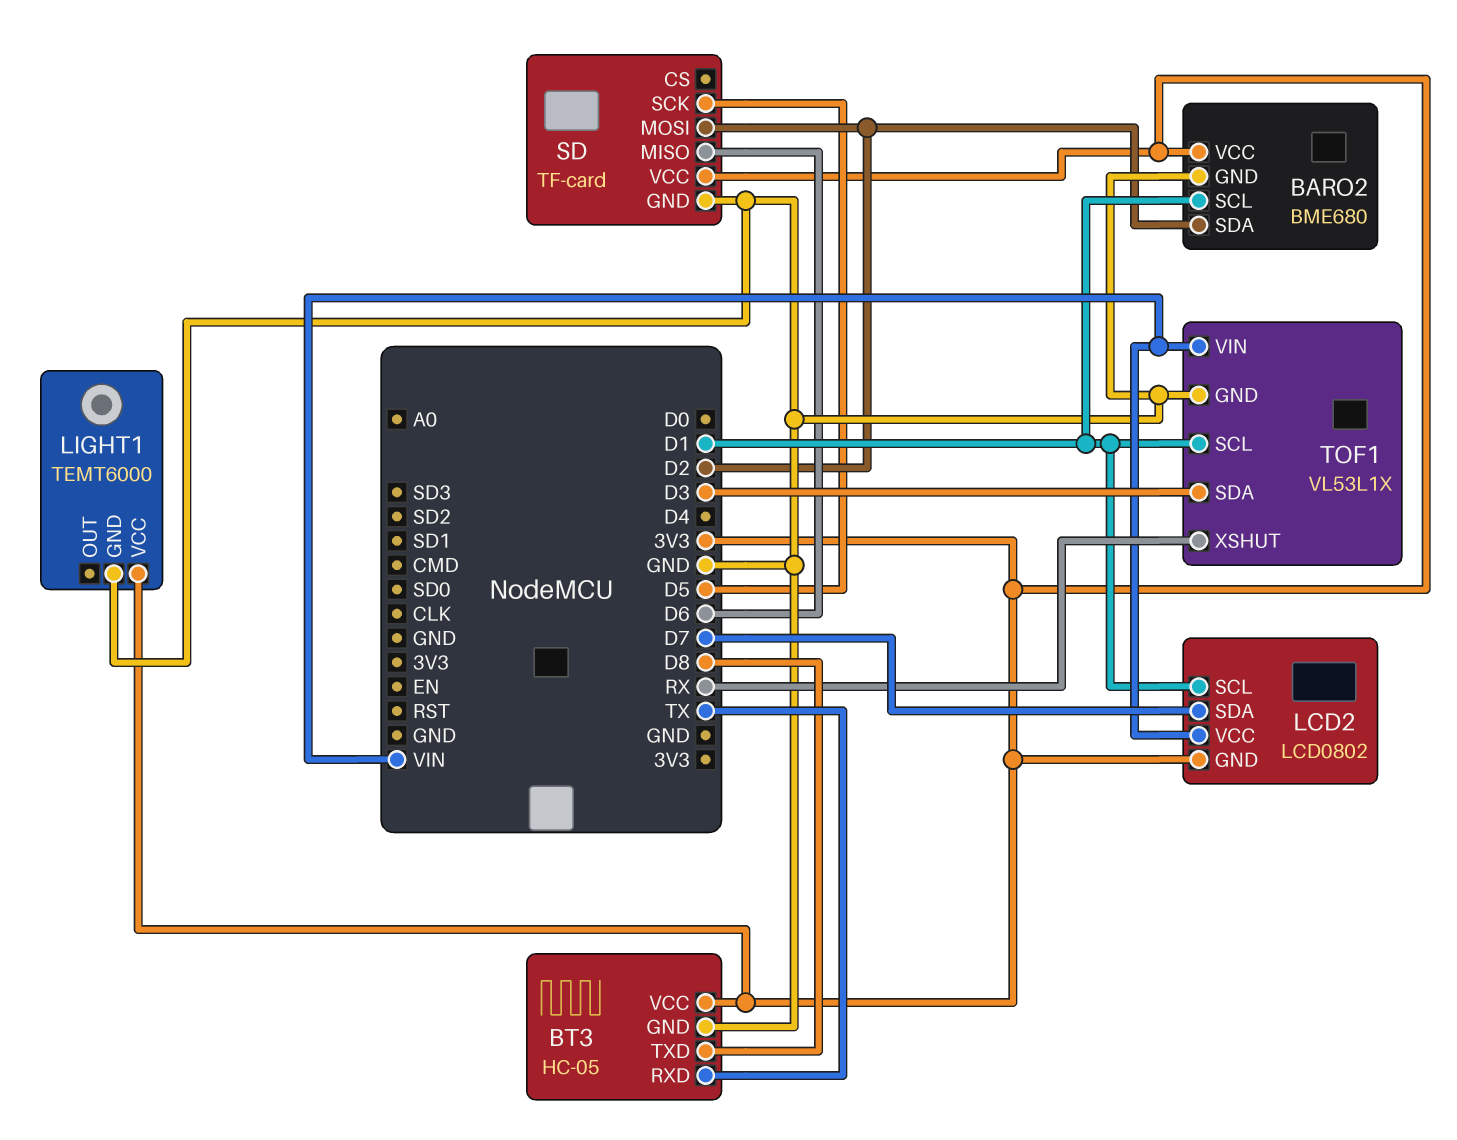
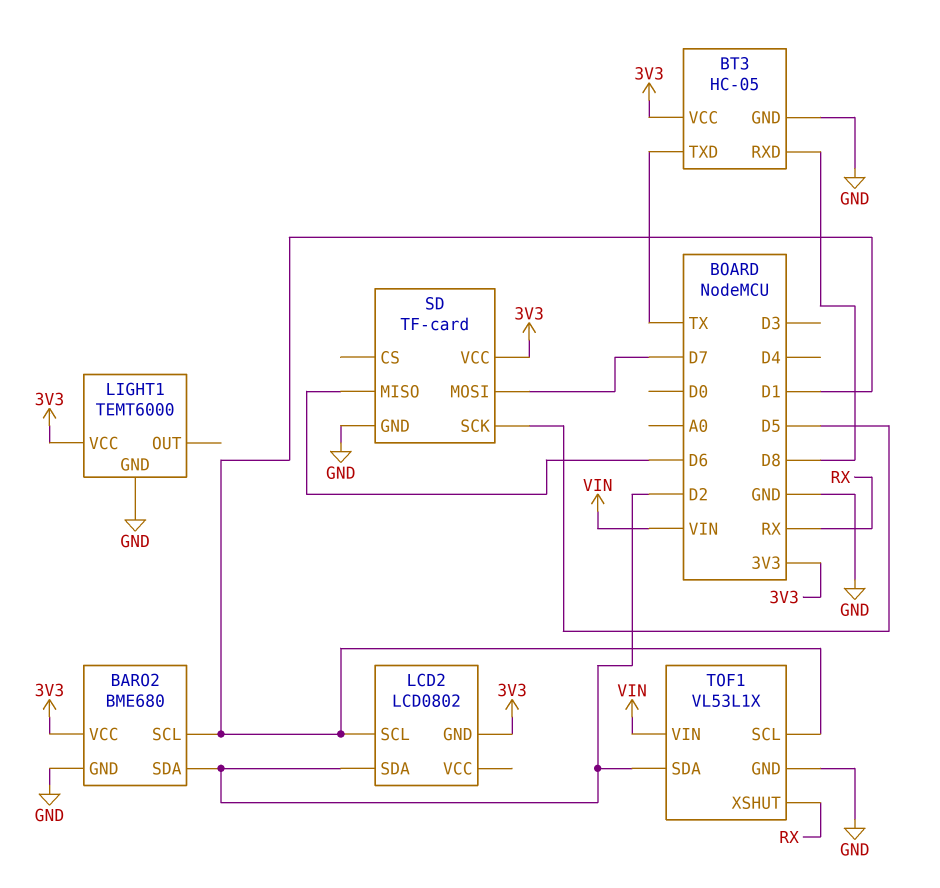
BT3 pin RXD: TX -> D8
BT3 pin TXD: D8 -> TX
LCD2 pin SDA: D7 -> D2
LCD2 pin VCC: VIN -> none
SD pin MOSI: D2 -> D7
TOF1 pin SDA: D3 -> D2

